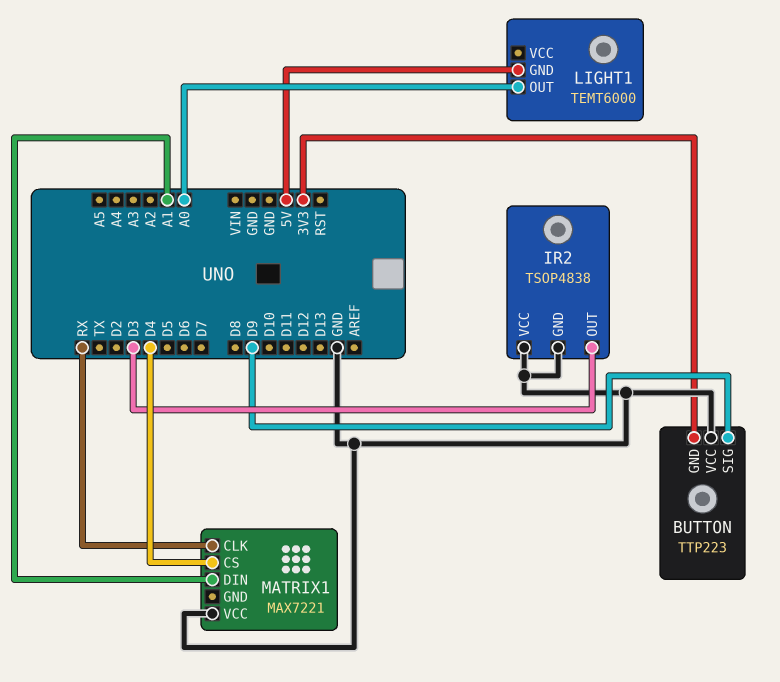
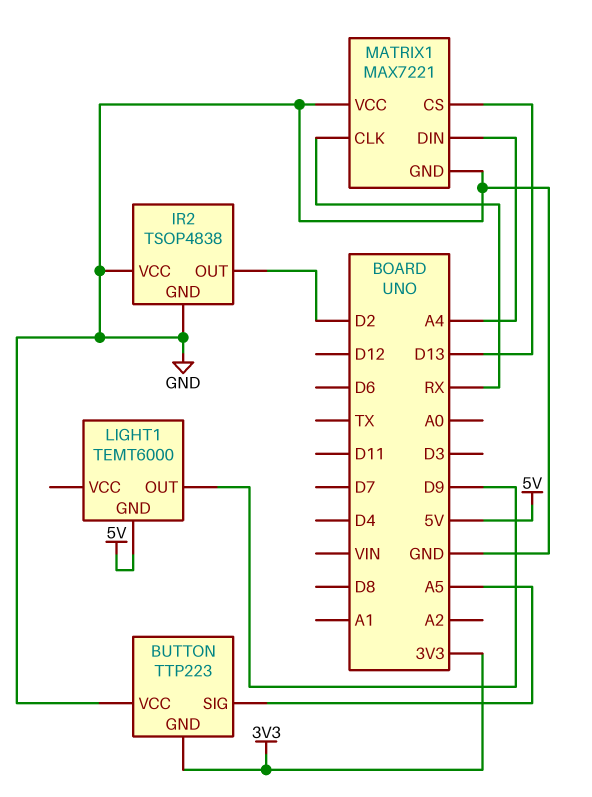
BUTTON pin SIG: D9 -> A5
IR2 pin OUT: D3 -> D2
LIGHT1 pin OUT: A0 -> D9
MATRIX1 pin CS: D4 -> D13
MATRIX1 pin DIN: A1 -> A4
MATRIX1 pin GND: none -> GND

